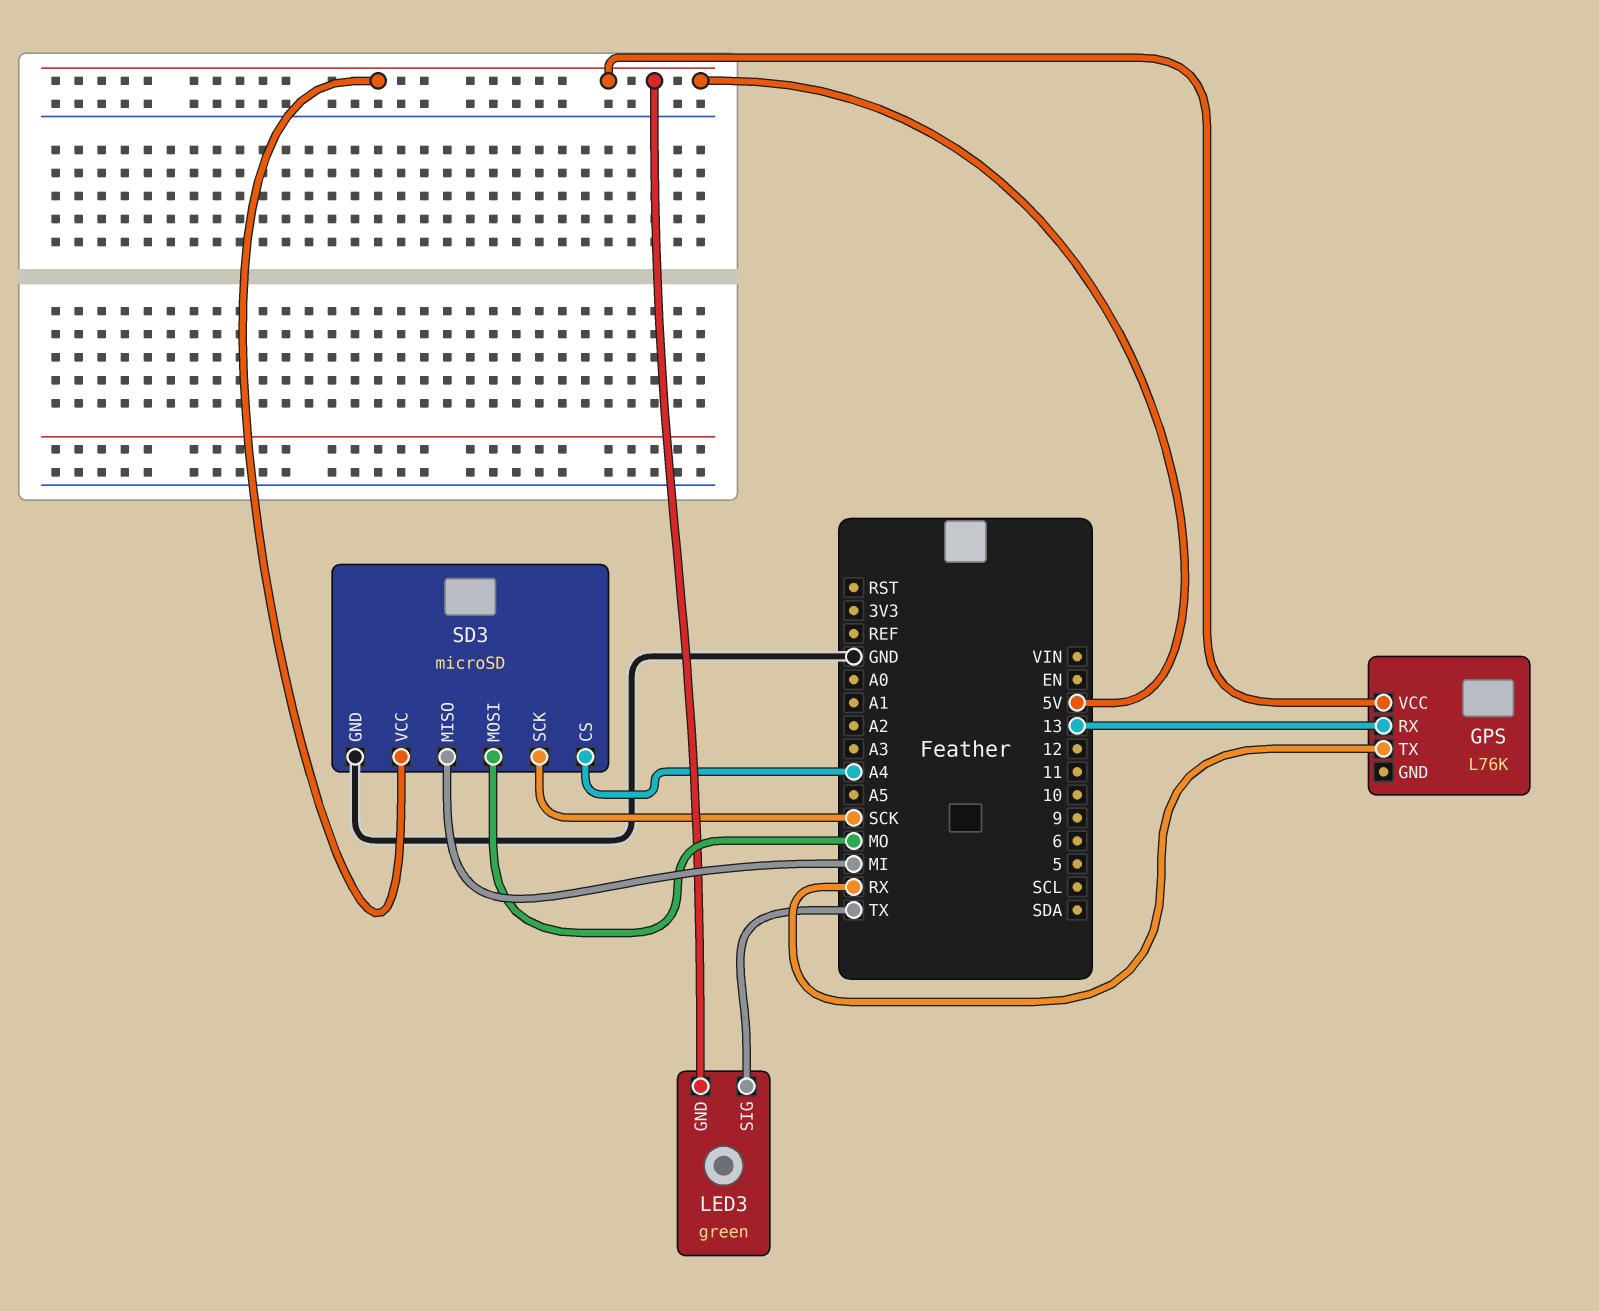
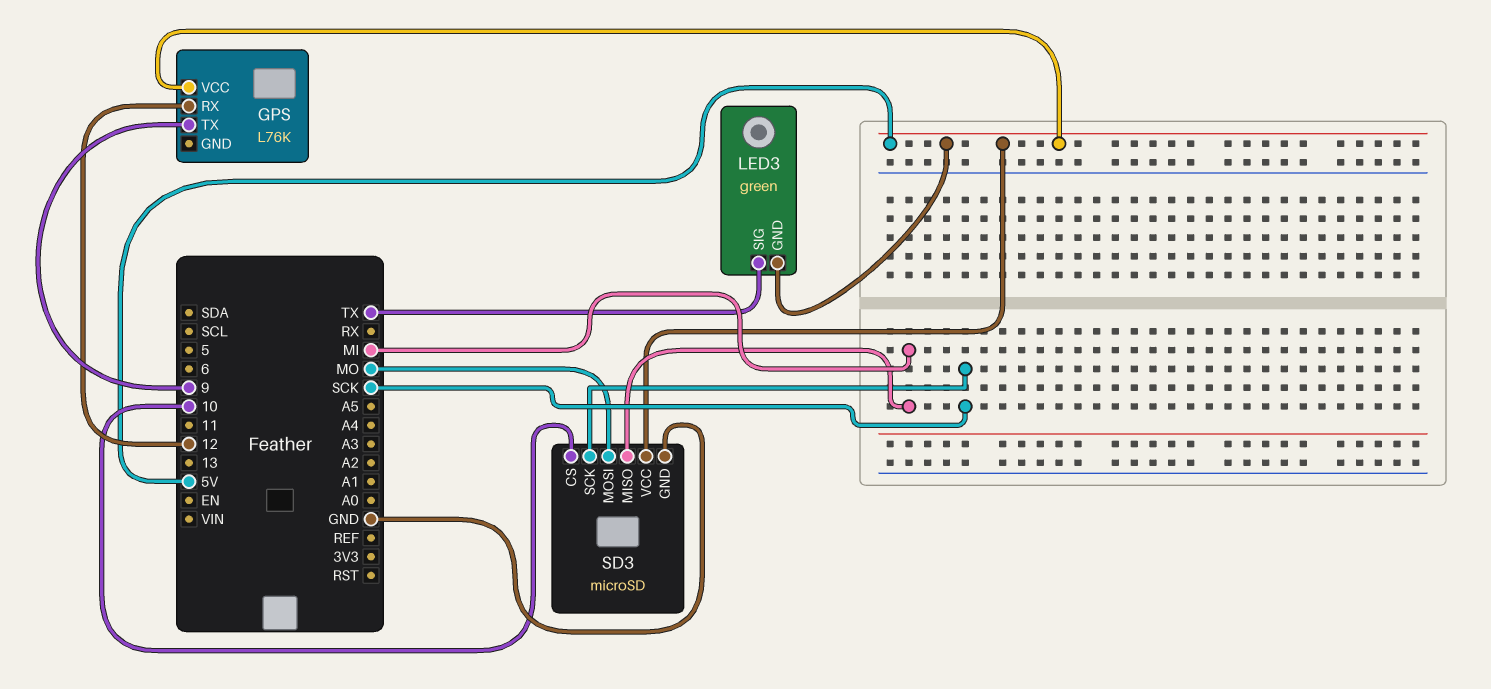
GPS pin RX: 13 -> 12
GPS pin TX: RX -> 9
SD3 pin CS: A4 -> 10

